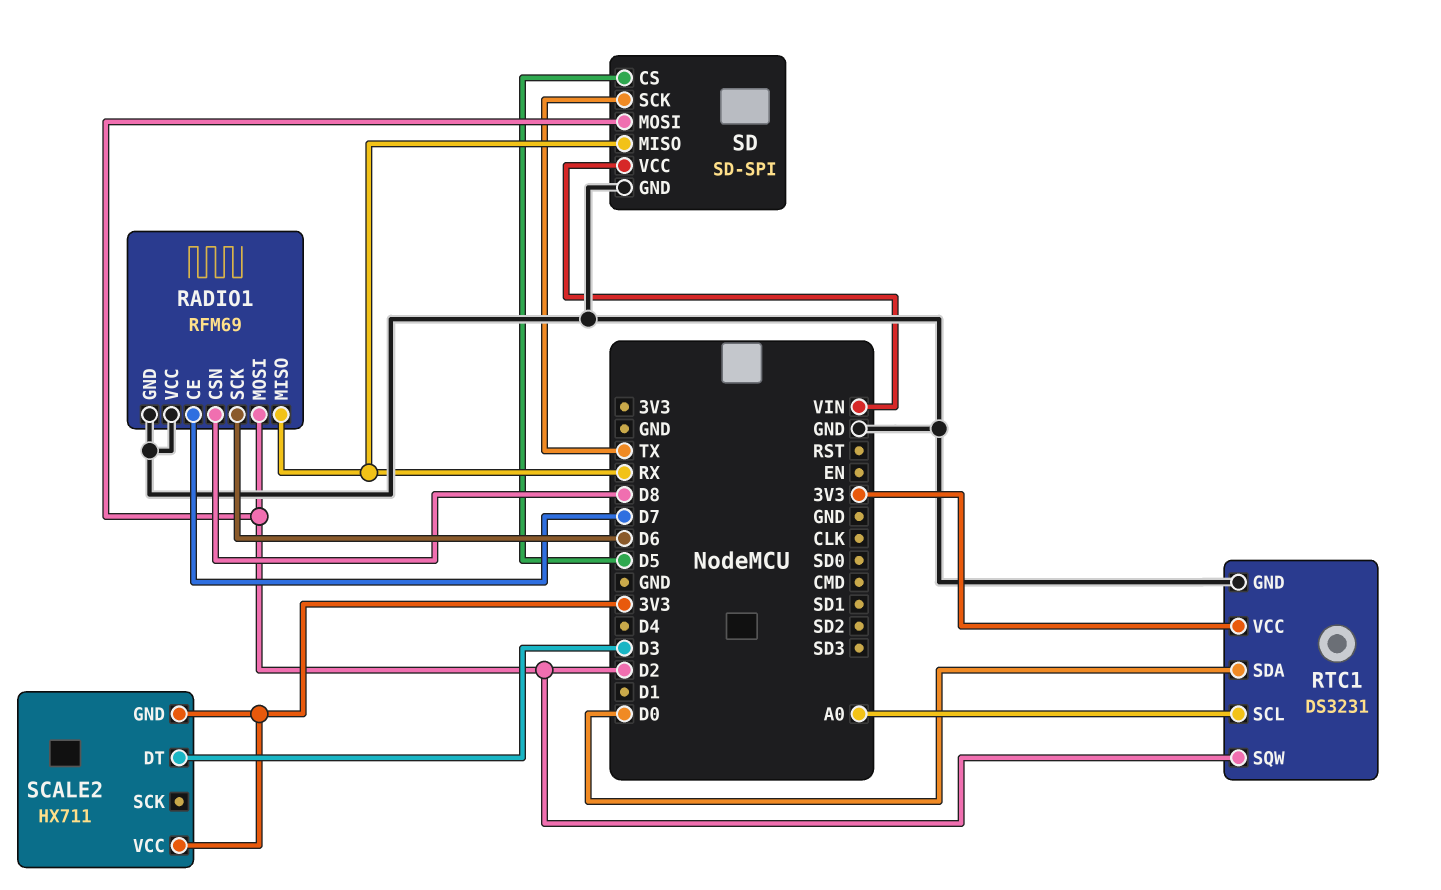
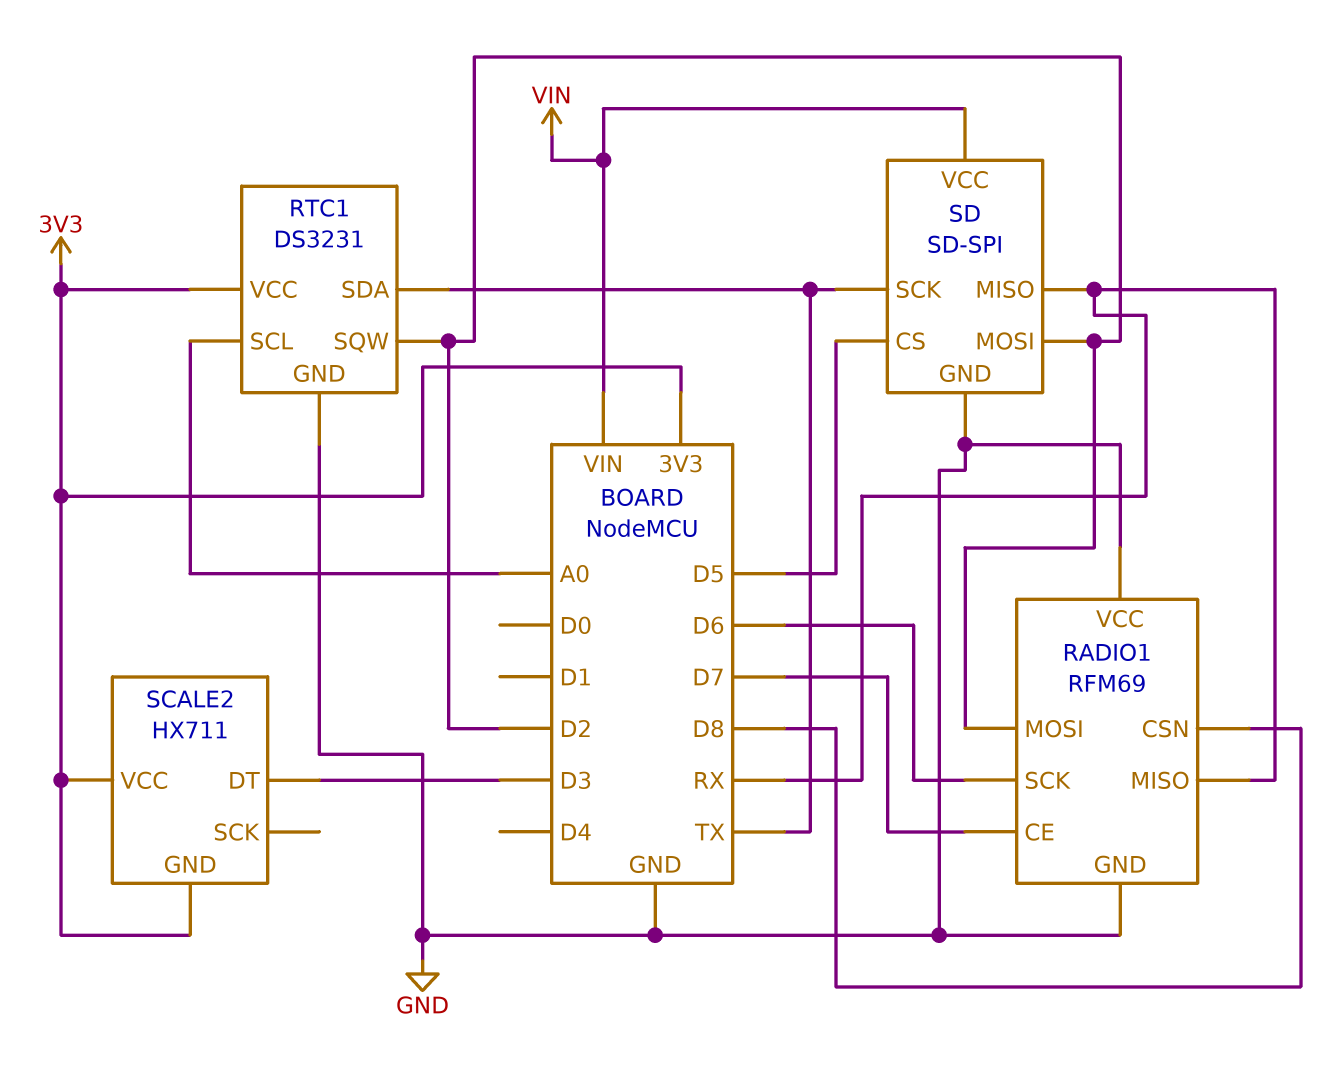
RTC1 pin SDA: D0 -> TX

